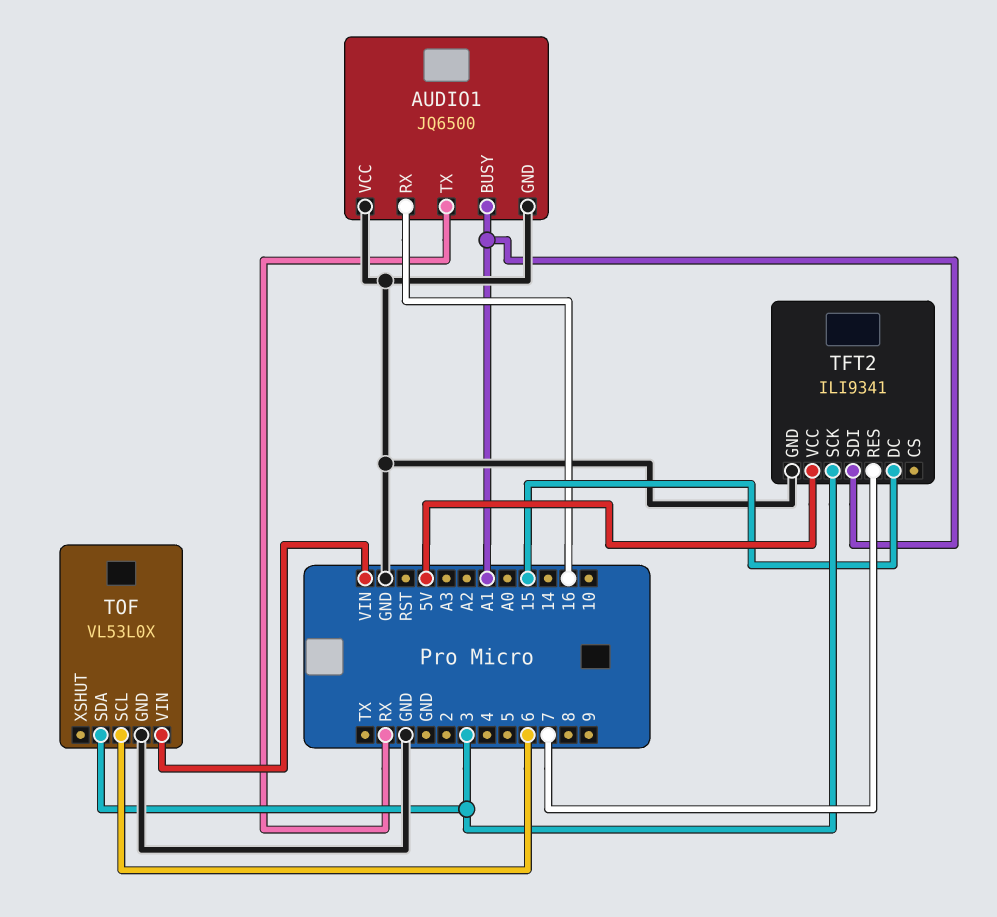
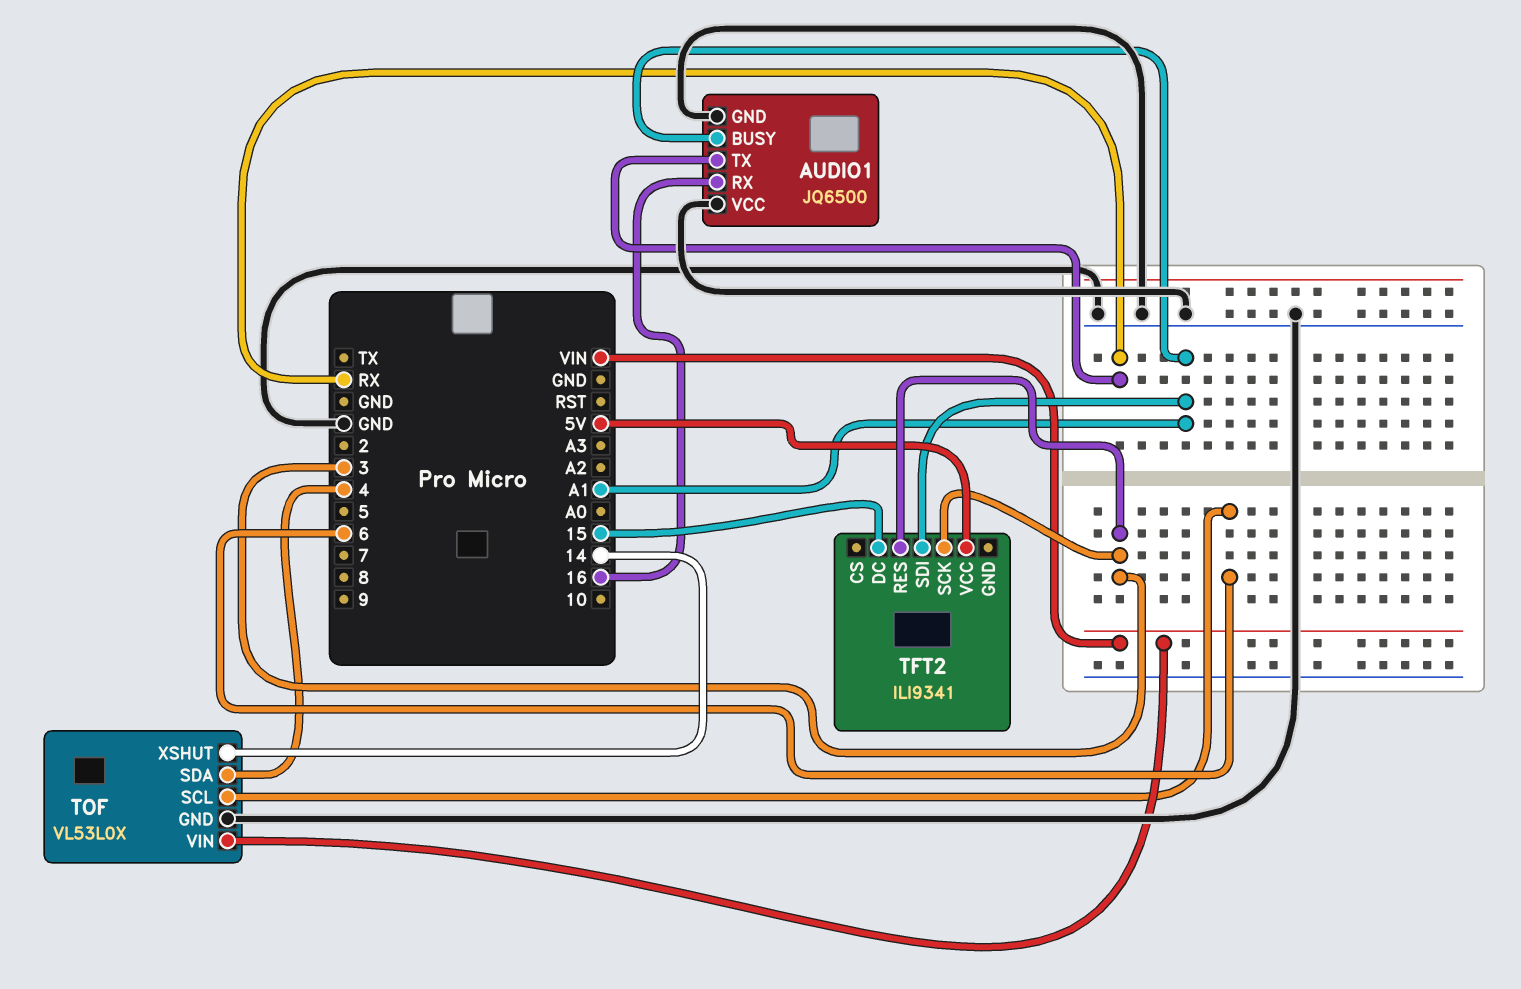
TFT2 pin GND: GND -> none
TFT2 pin RES: 7 -> 3
TOF pin SDA: 3 -> 4
TOF pin XSHUT: none -> 14

